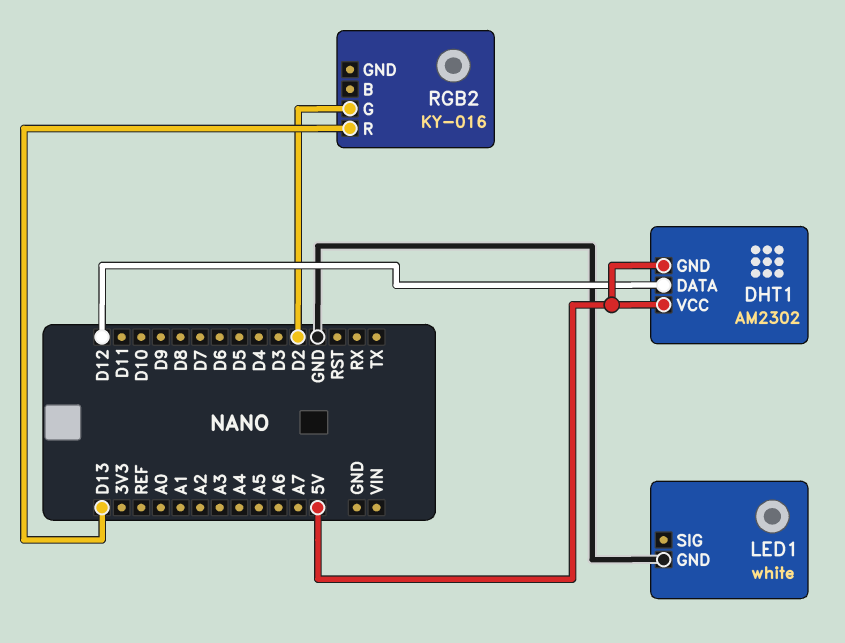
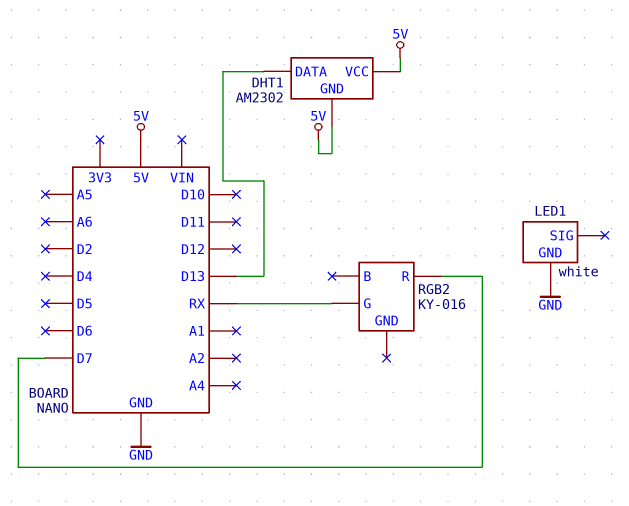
DHT1 pin DATA: D12 -> D13
RGB2 pin G: D2 -> RX
RGB2 pin R: D13 -> D7

